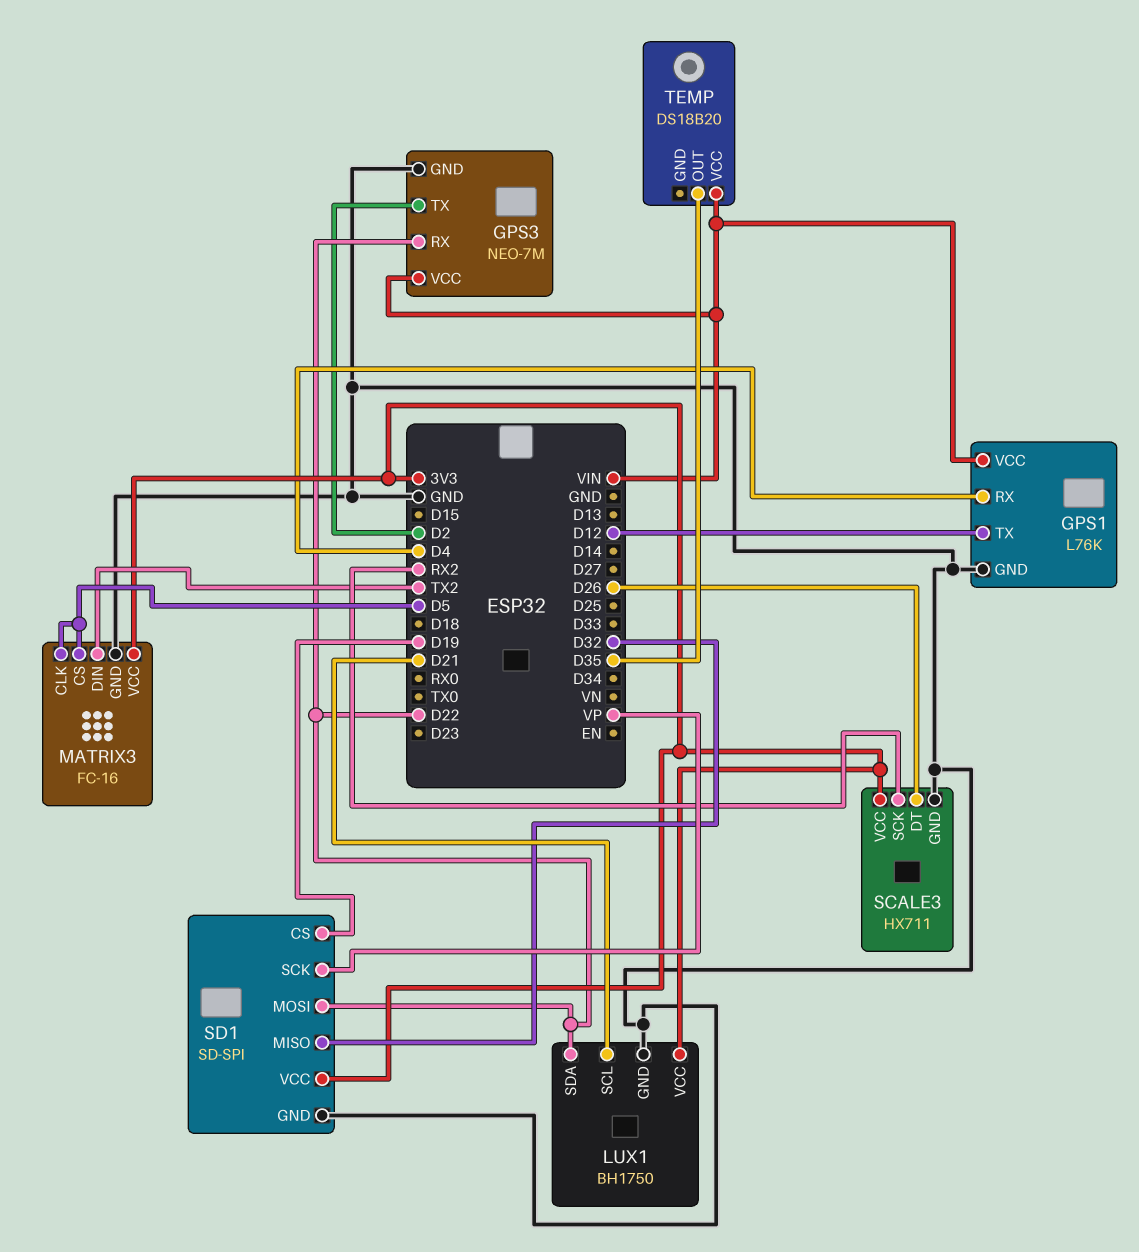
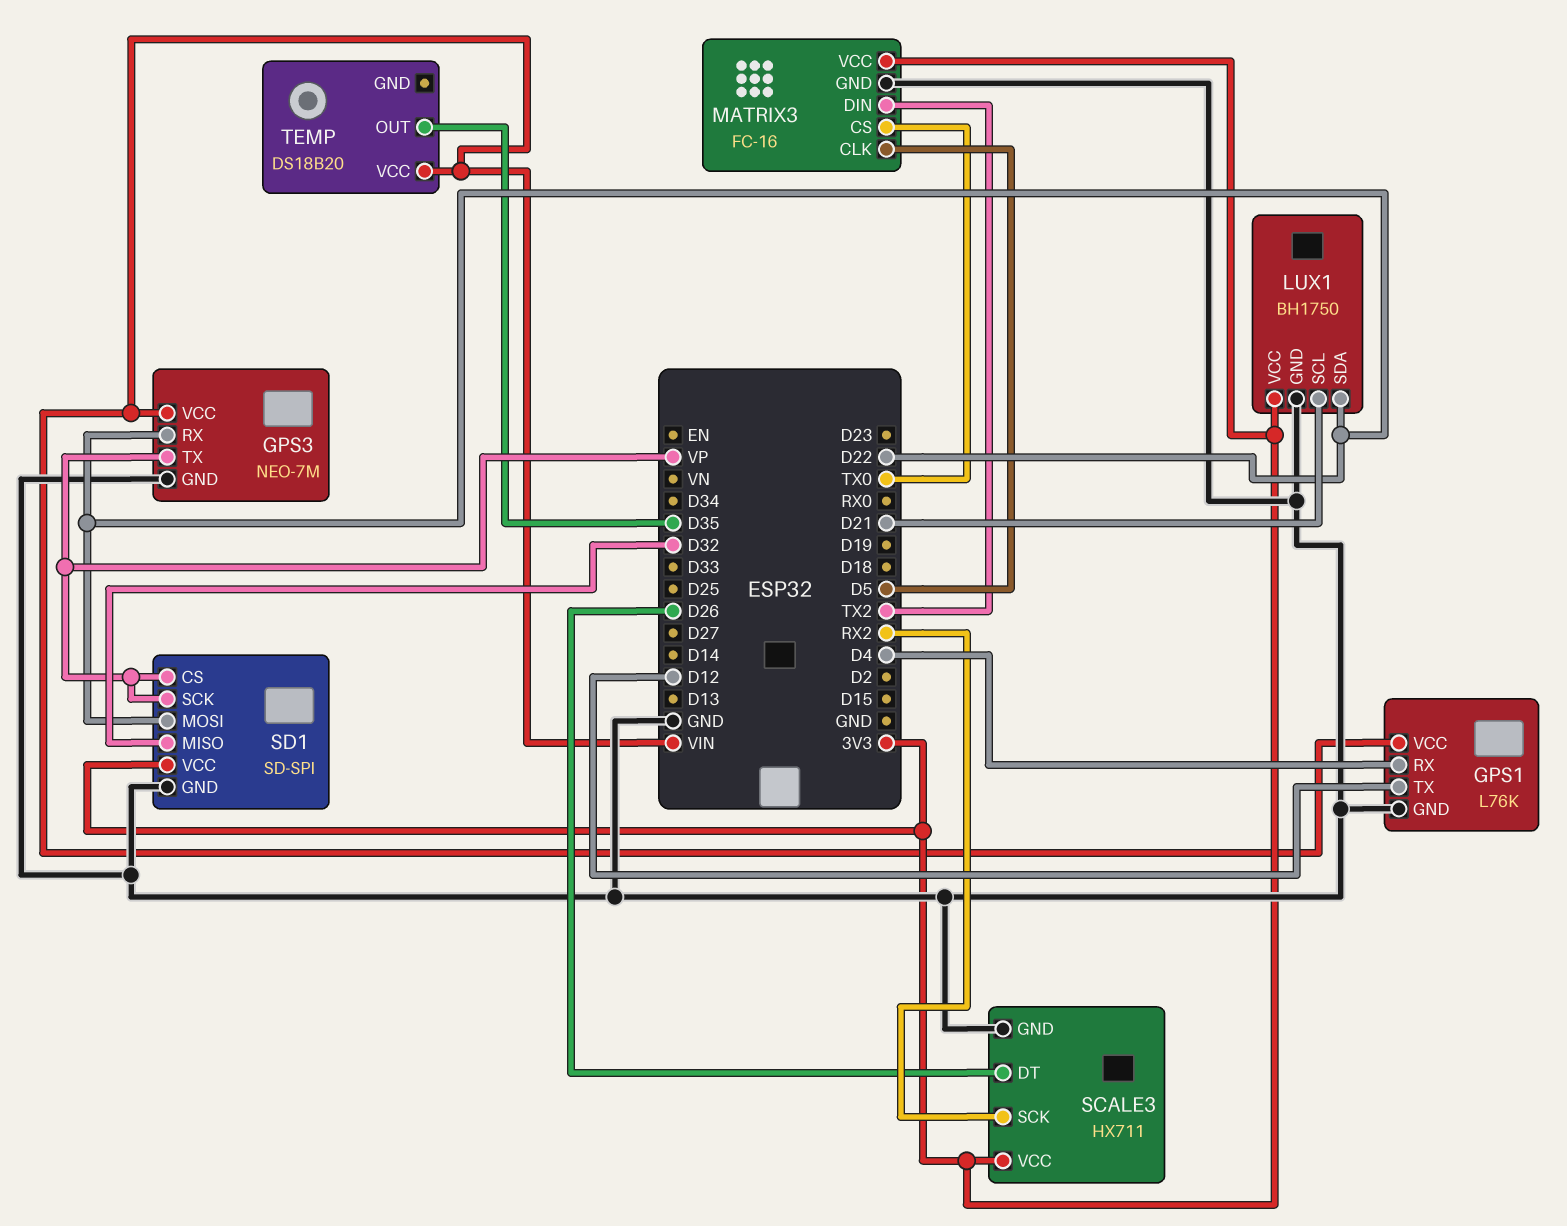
GPS3 pin TX: D2 -> VP
MATRIX3 pin CS: D5 -> TX0
SD1 pin CS: D19 -> VP

